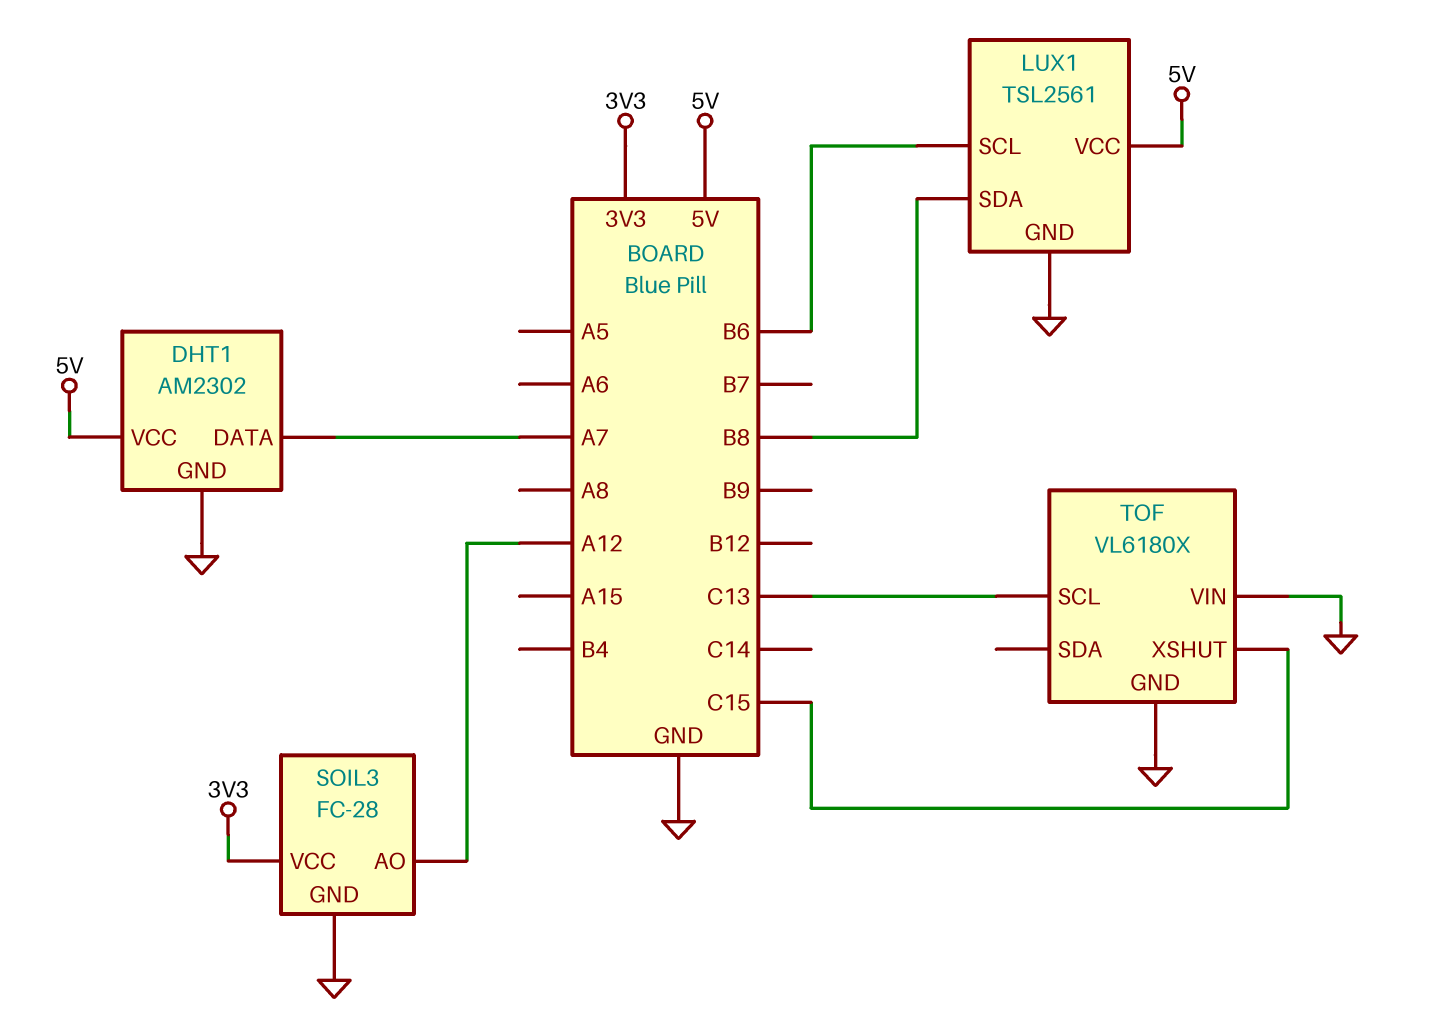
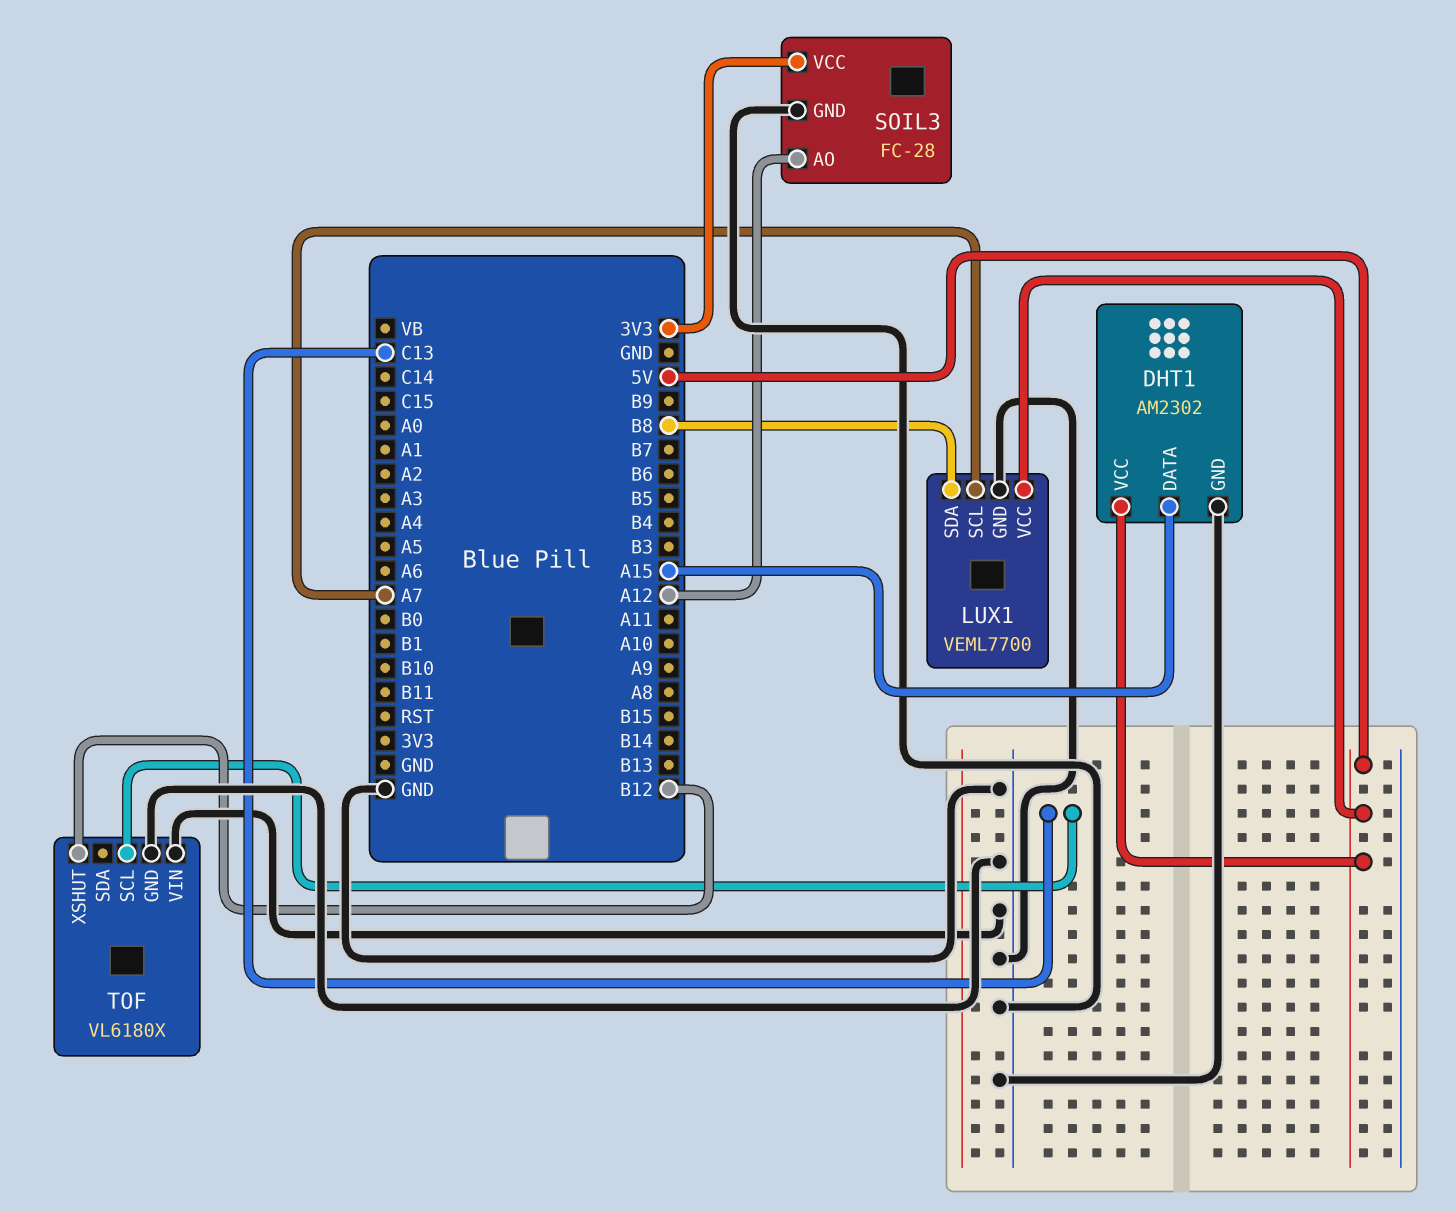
DHT1 pin DATA: A7 -> A15
LUX1: TSL2561 -> VEML7700
LUX1 pin SCL: B6 -> A7
TOF pin XSHUT: C15 -> B12

